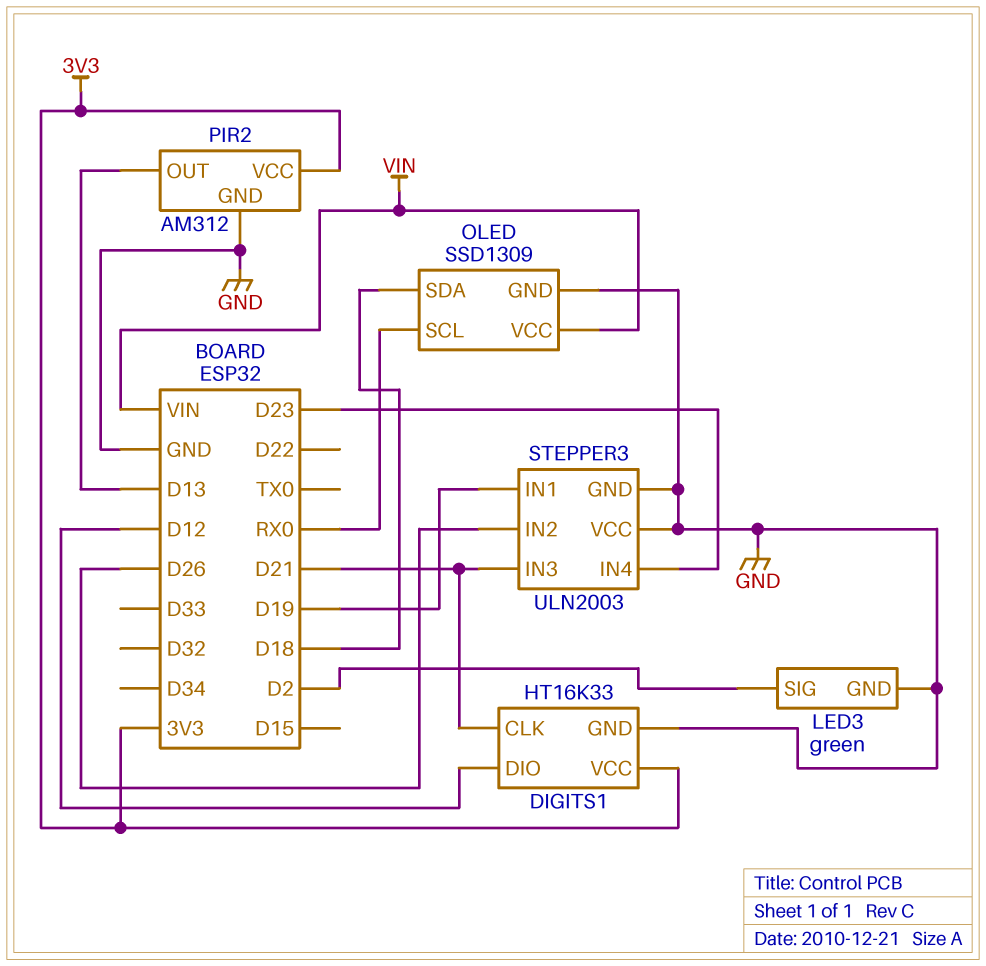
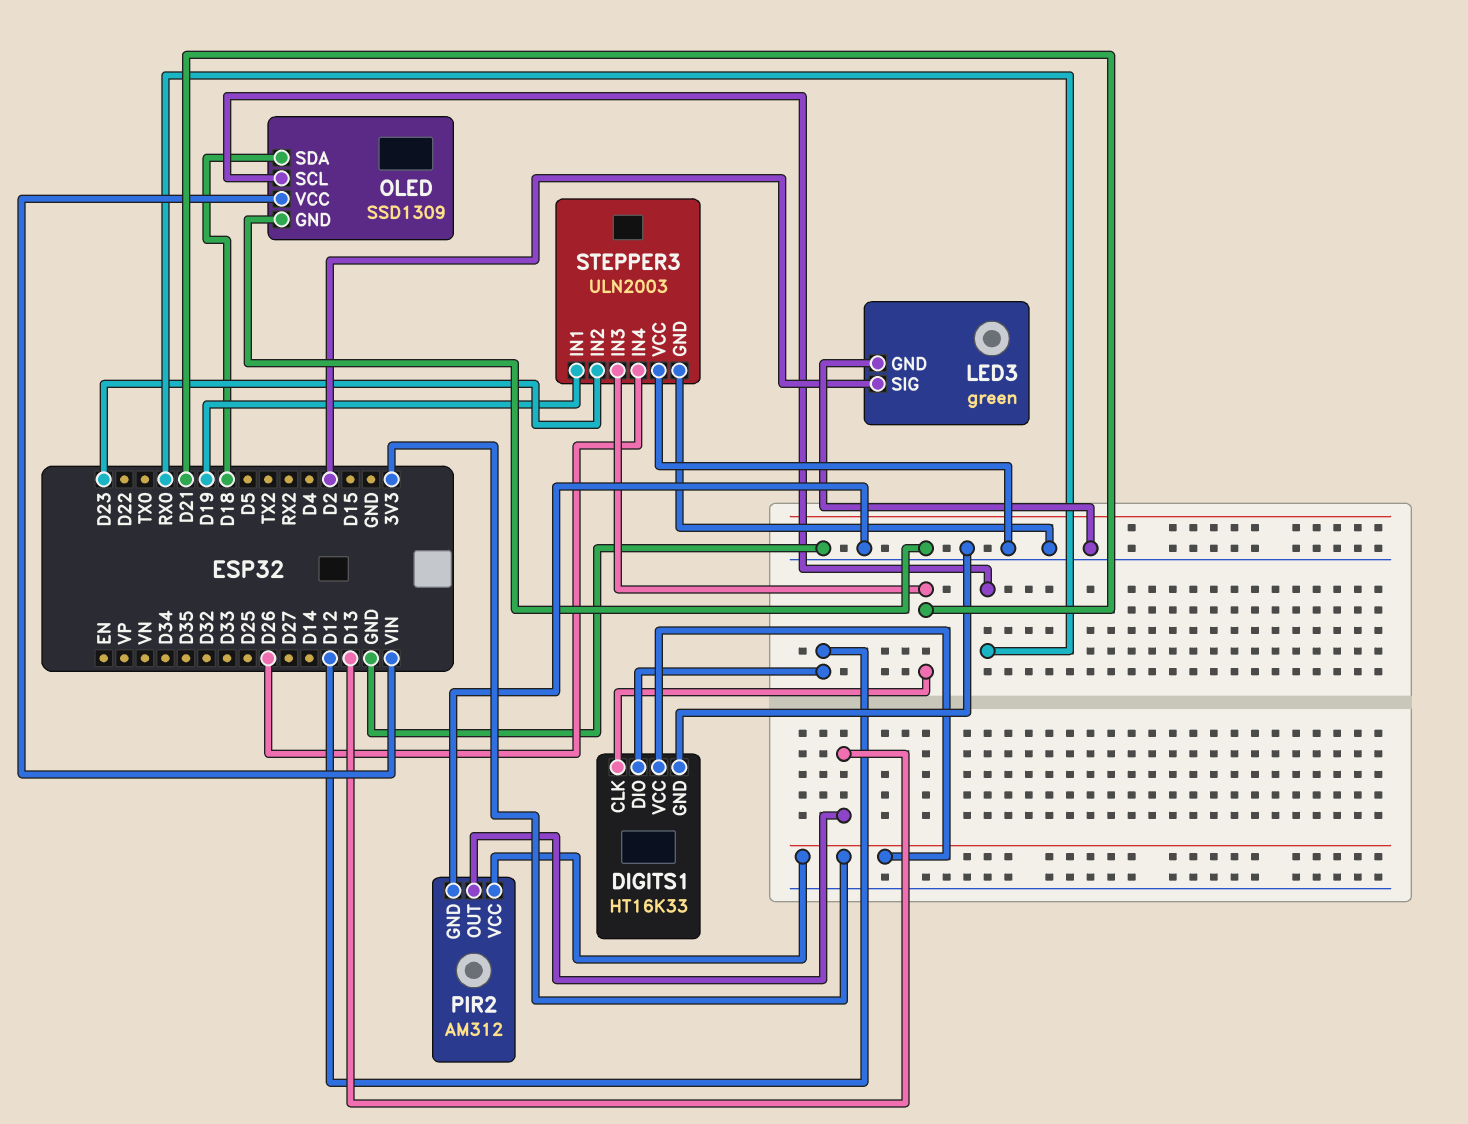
STEPPER3 pin IN2: D26 -> D23
STEPPER3 pin IN4: D23 -> D26

